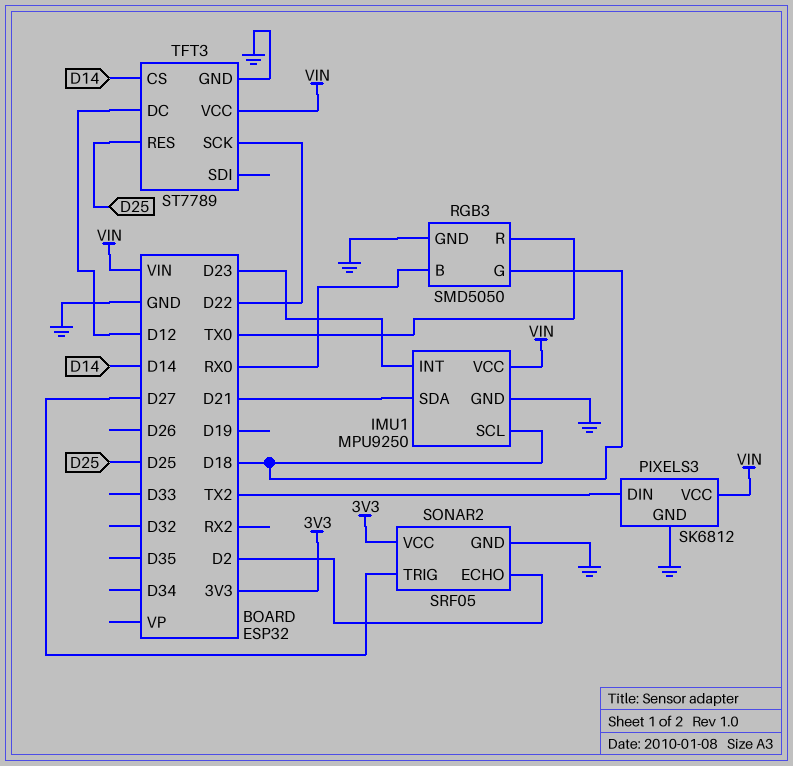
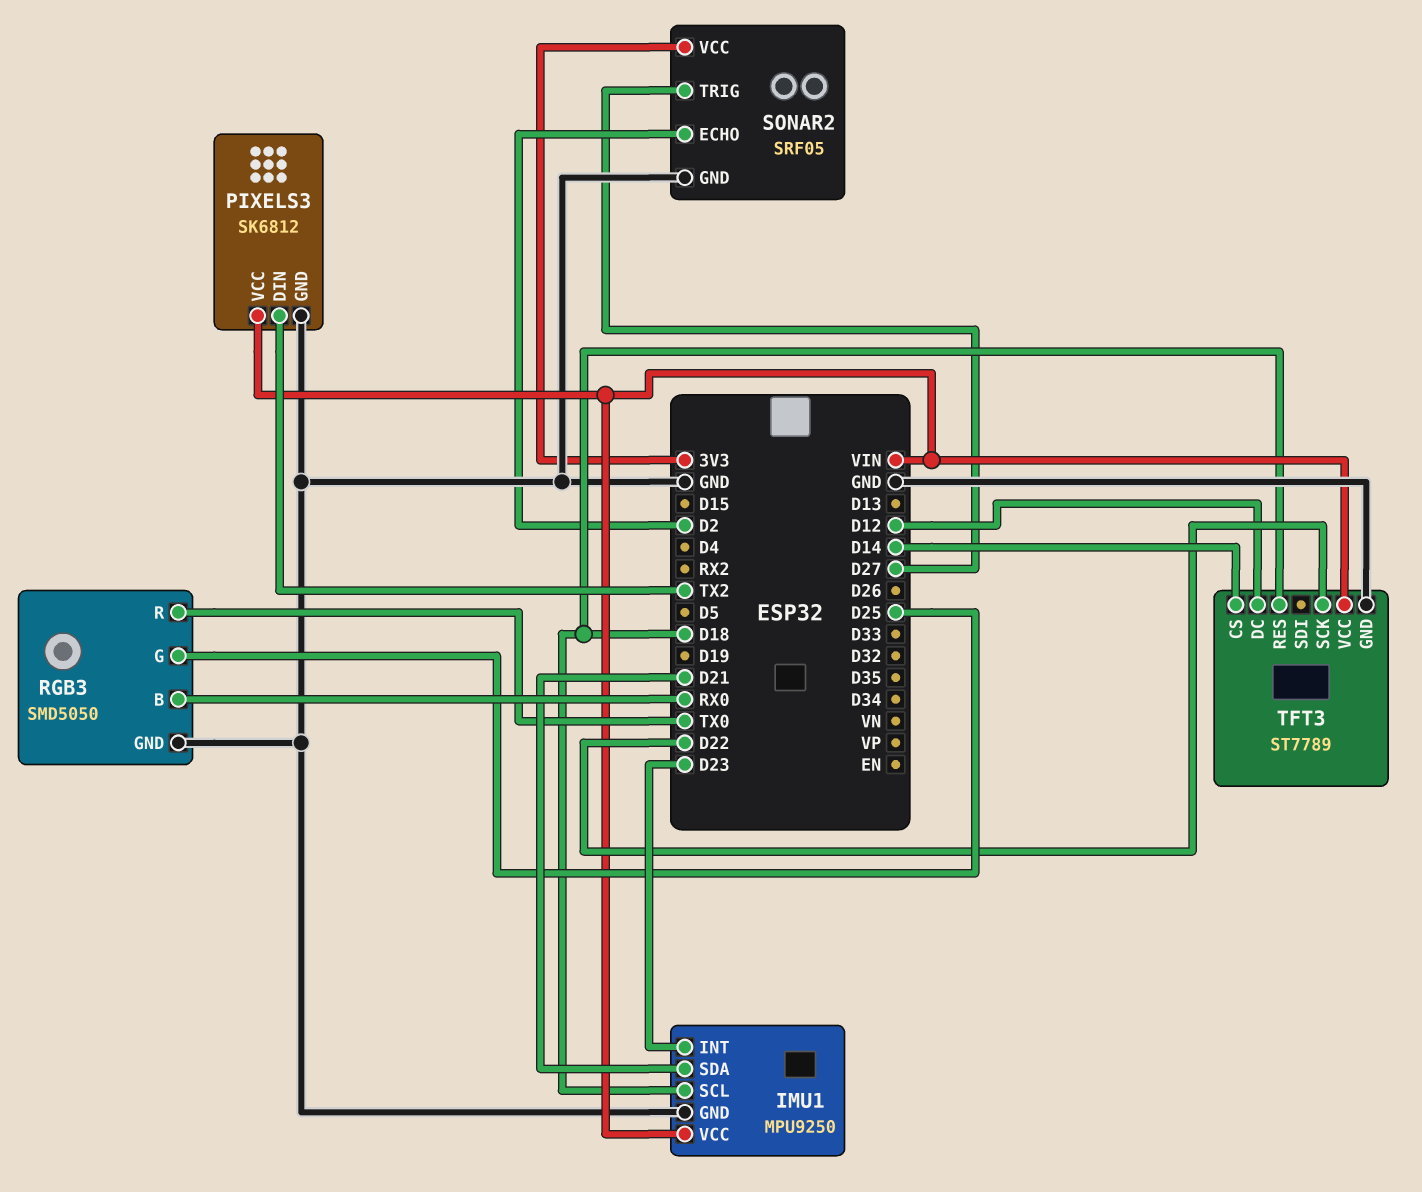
RGB3 pin G: D18 -> D25
TFT3 pin RES: D25 -> D18

